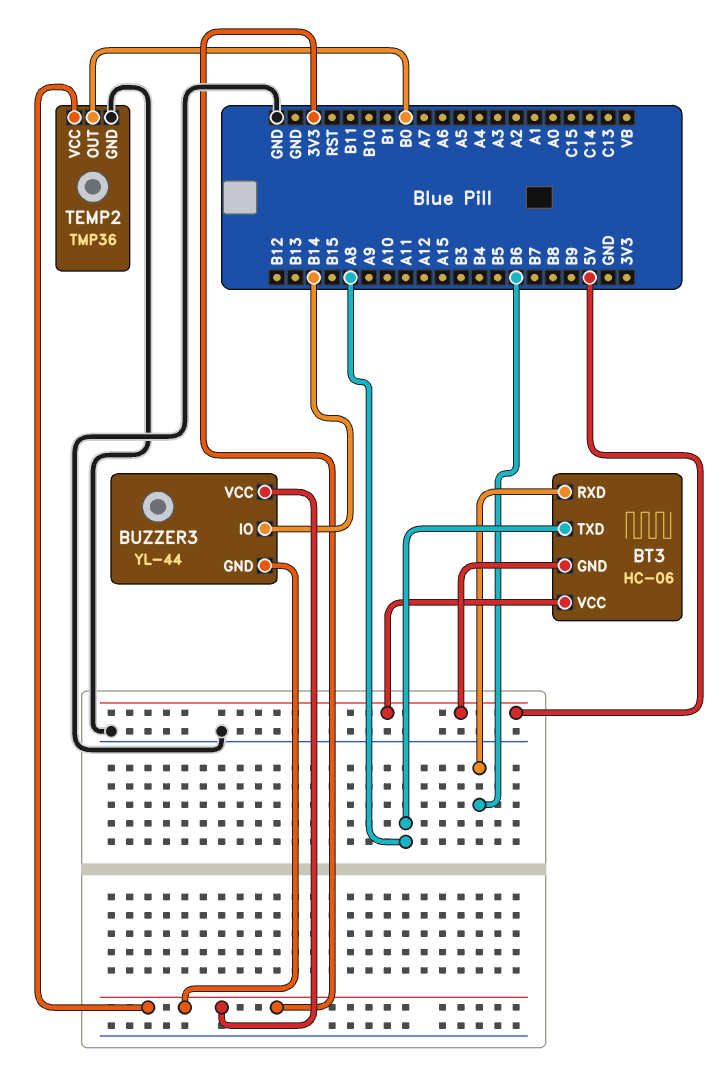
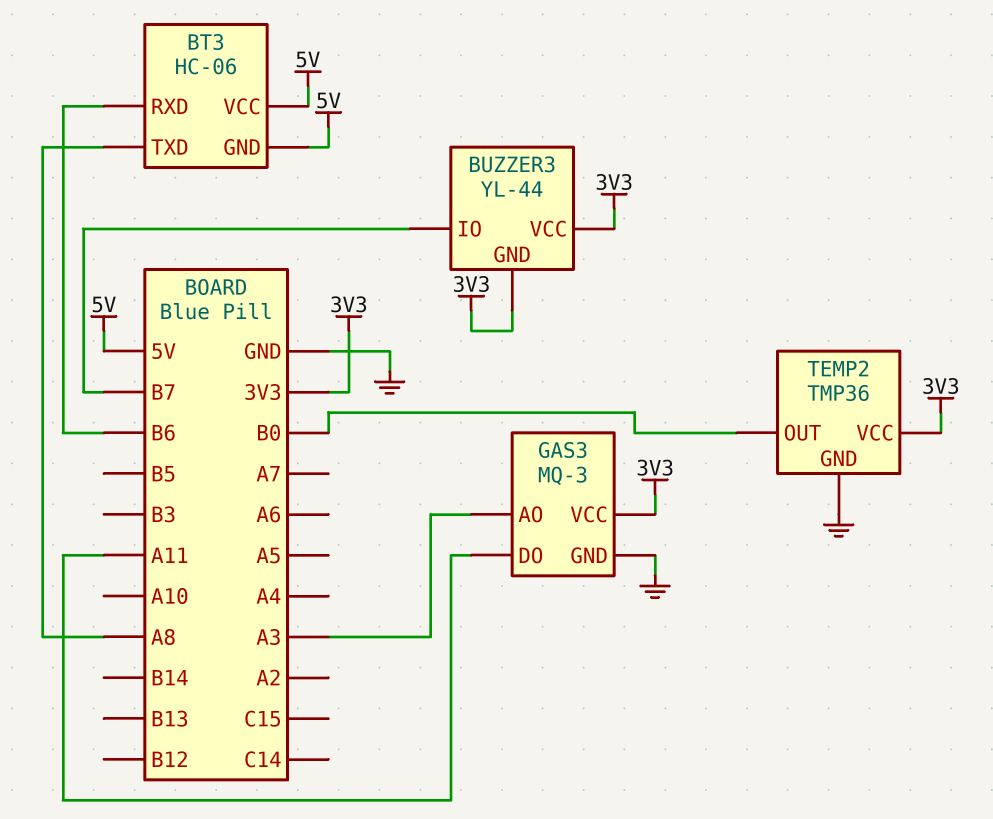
BUZZER3 pin IO: B14 -> B7
GAS3: none -> MQ-3
GAS3 pin AO: none -> A3
GAS3 pin DO: none -> A11
GAS3 pin GND: none -> GND
GAS3 pin VCC: none -> 3V3

